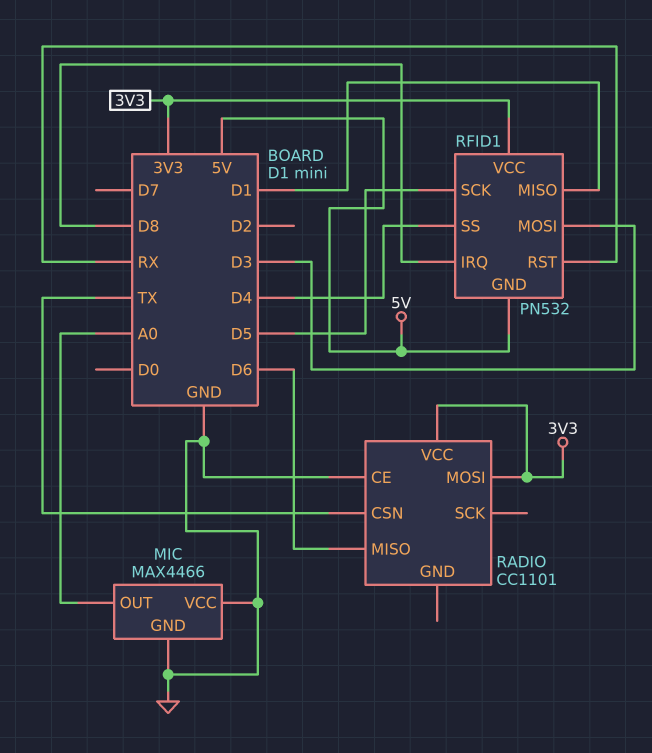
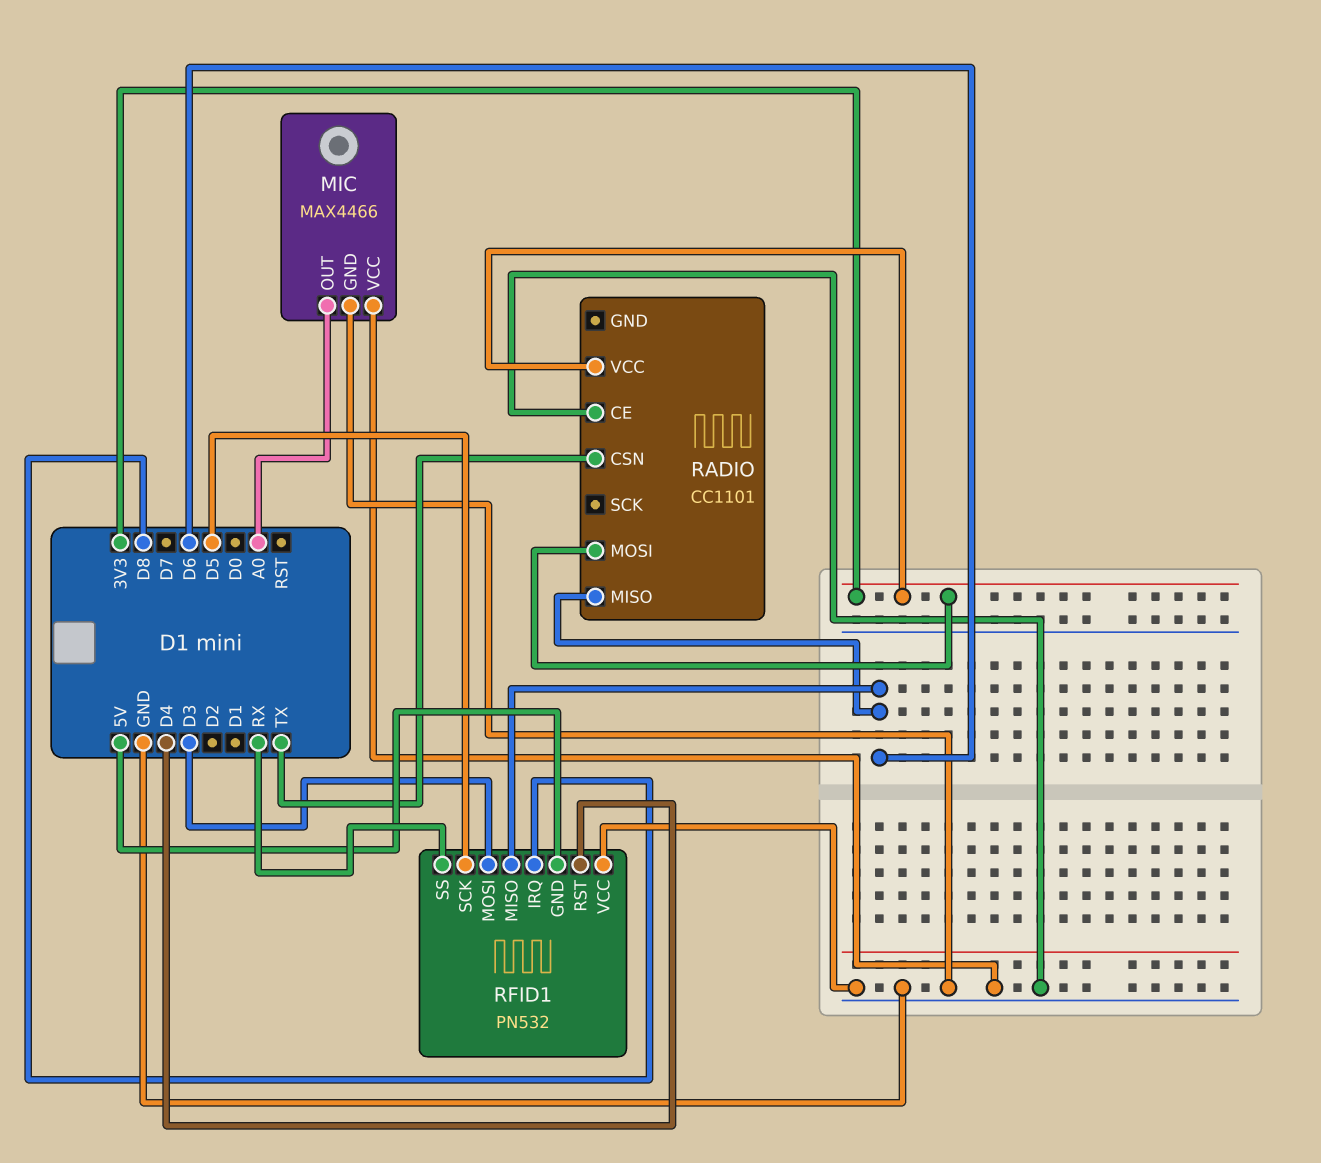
RFID1 pin MISO: D1 -> D6
RFID1 pin RST: RX -> D4
RFID1 pin SS: D4 -> RX
RFID1 pin VCC: 3V3 -> GND

